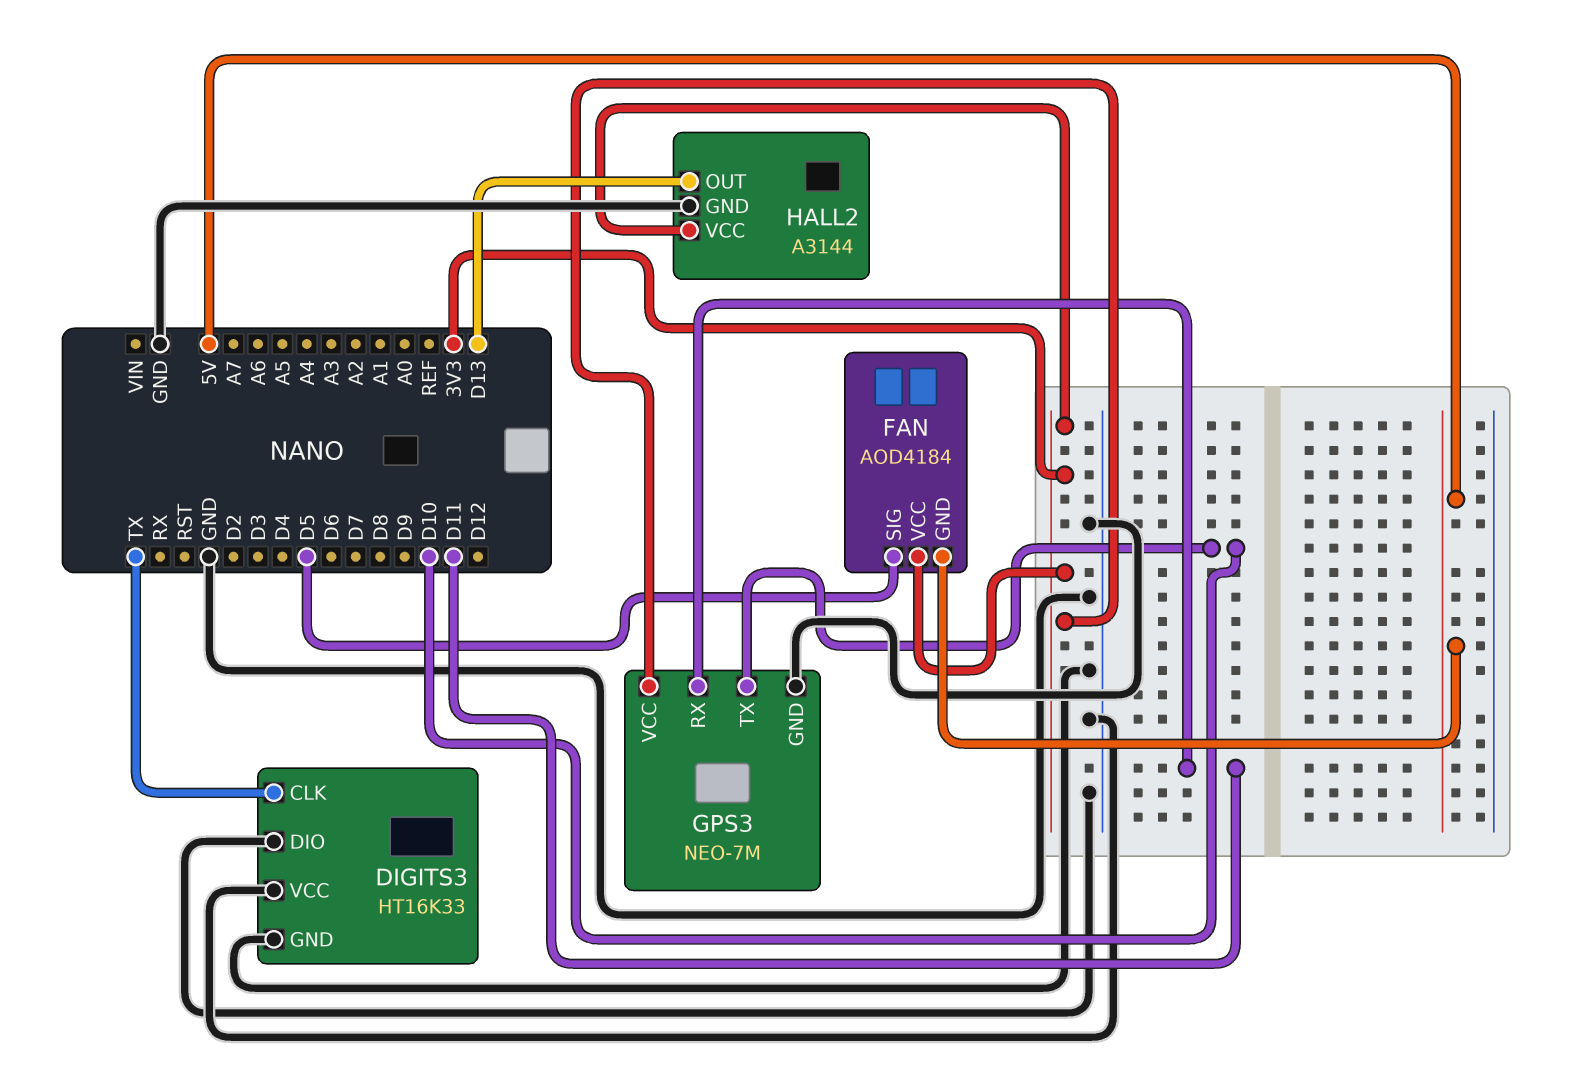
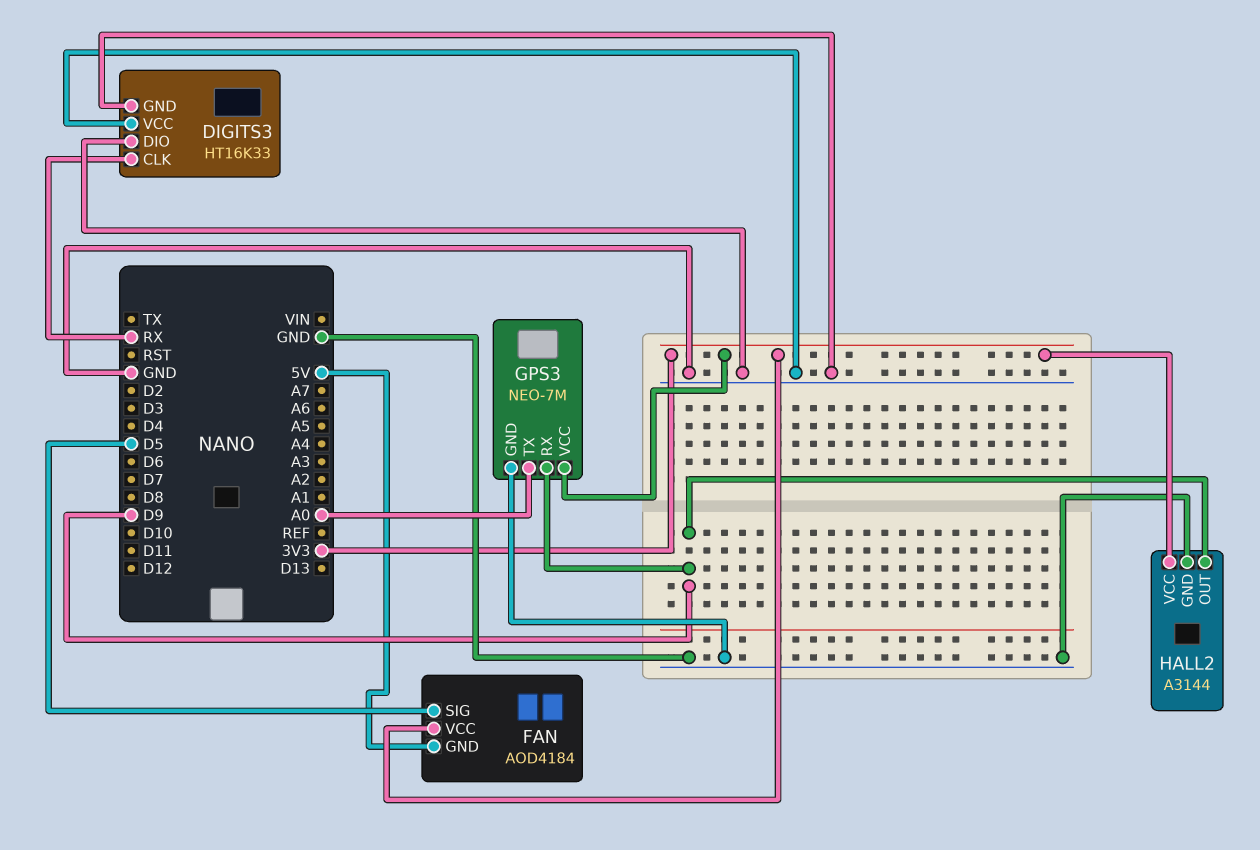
DIGITS3 pin CLK: TX -> RX
GPS3 pin RX: D11 -> D9
GPS3 pin TX: D10 -> A0
HALL2 pin OUT: D13 -> D9

